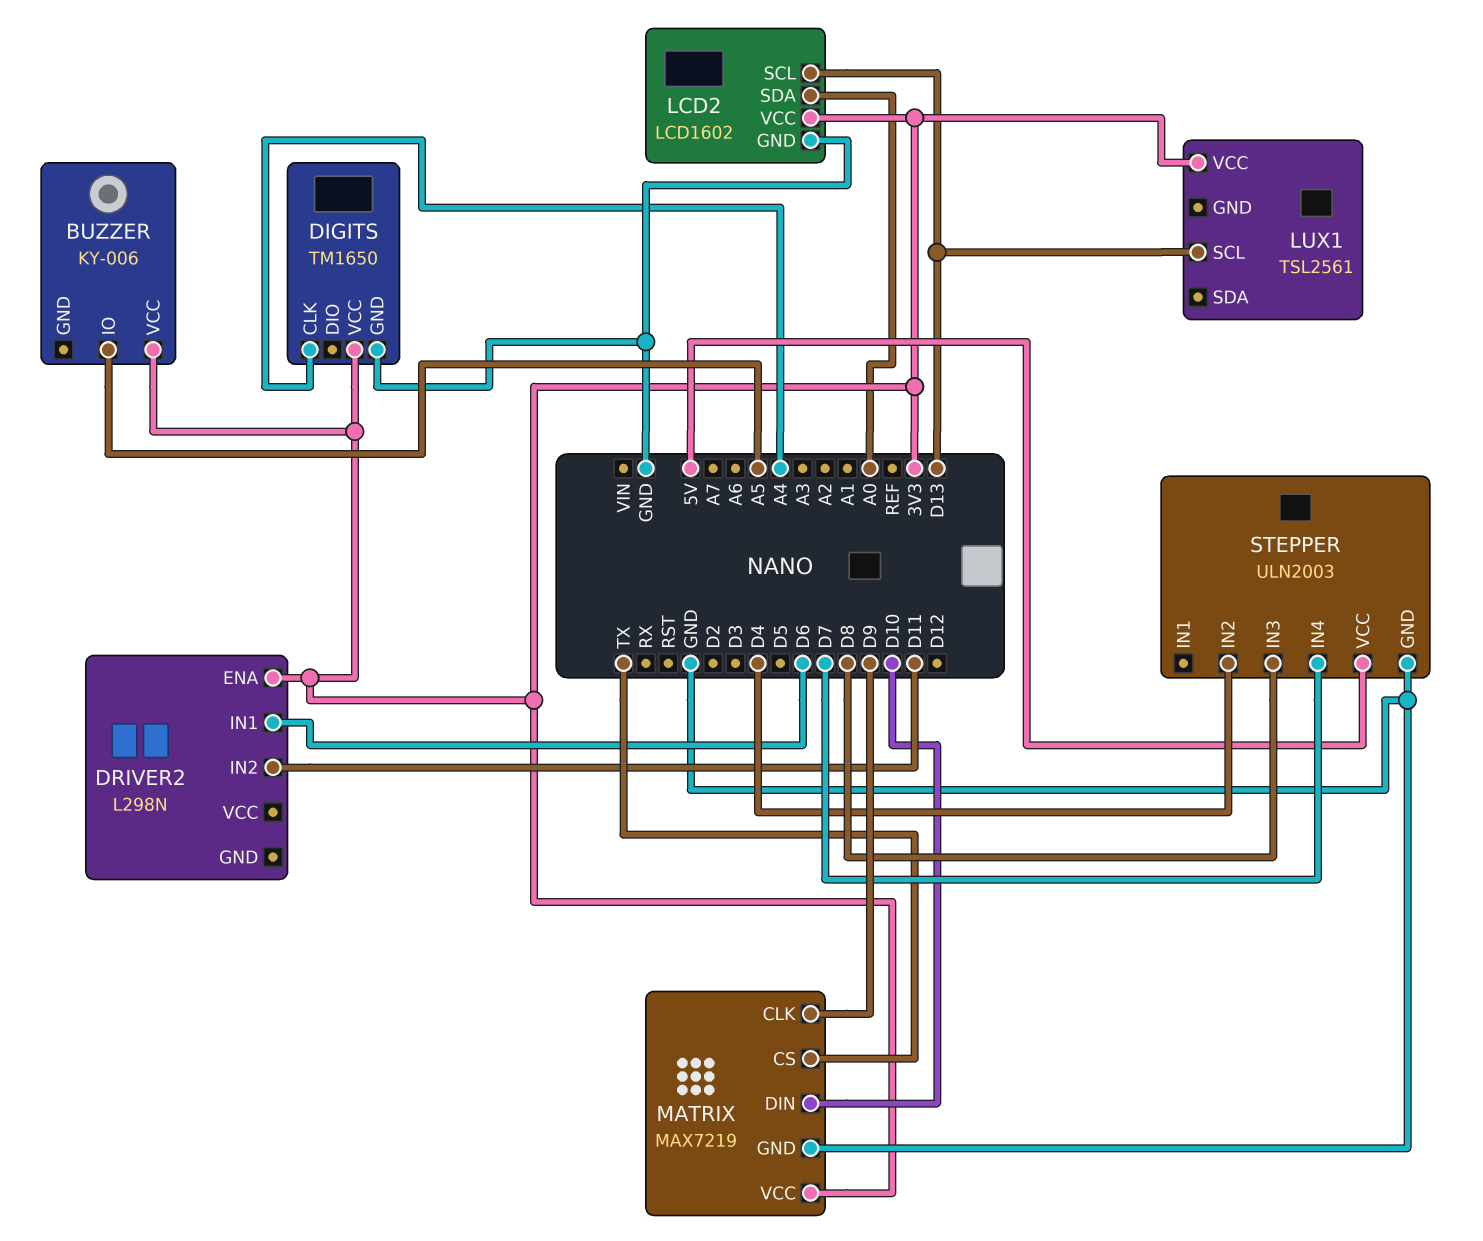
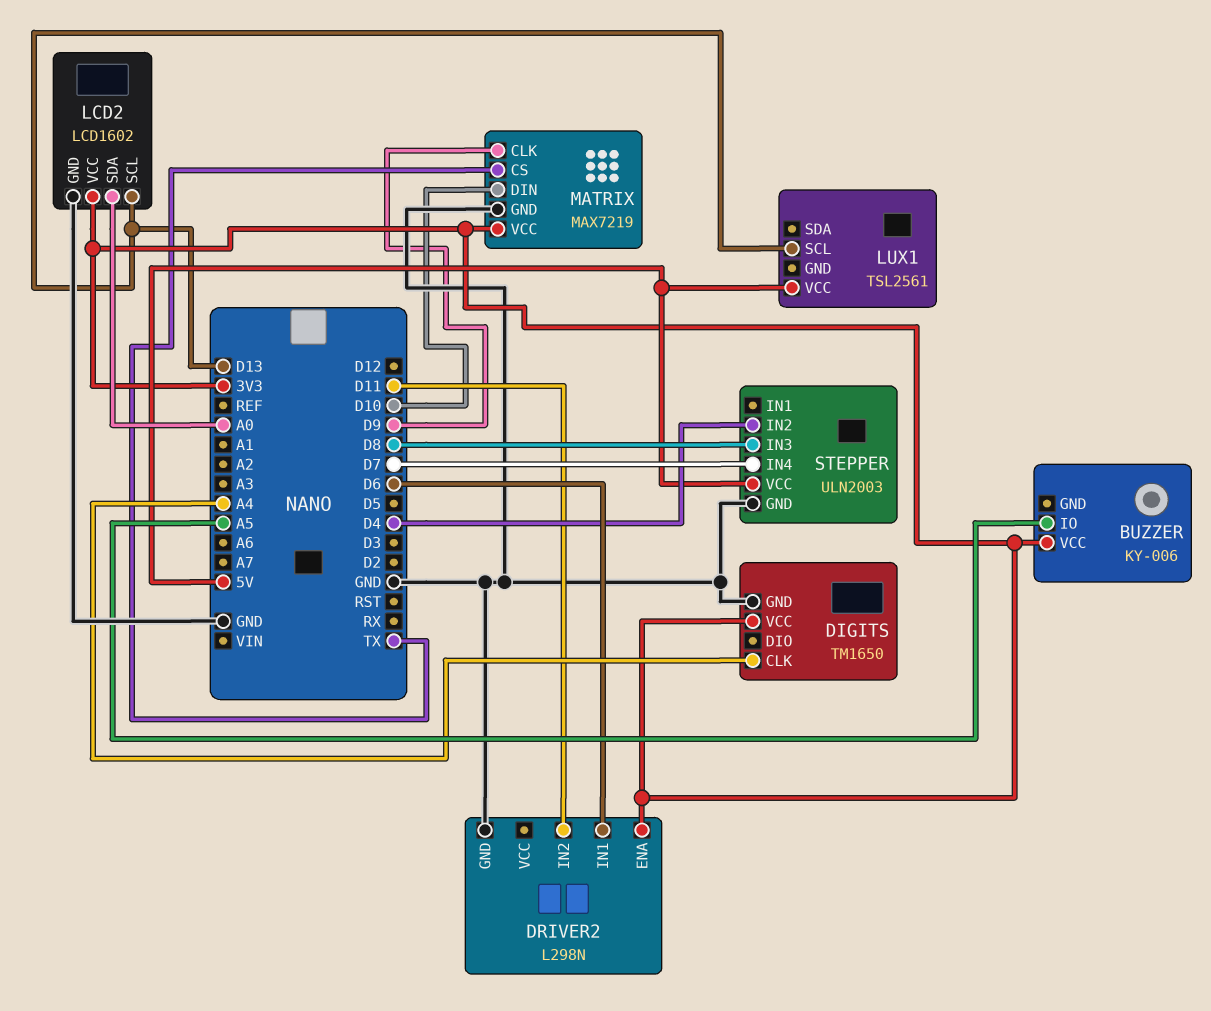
DRIVER2 pin GND: none -> GND
LUX1 pin VCC: 3V3 -> 5V

